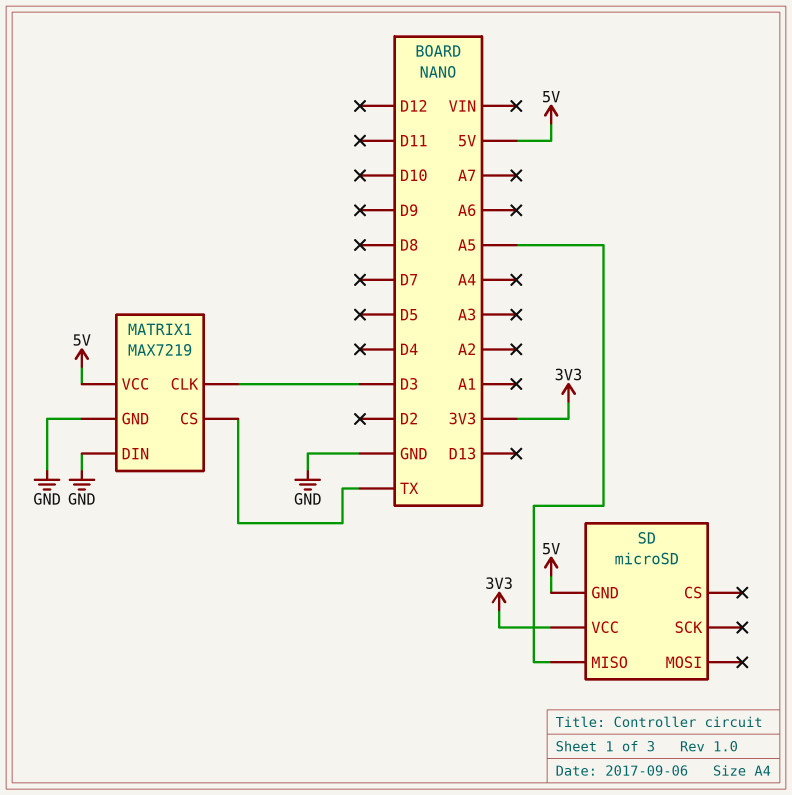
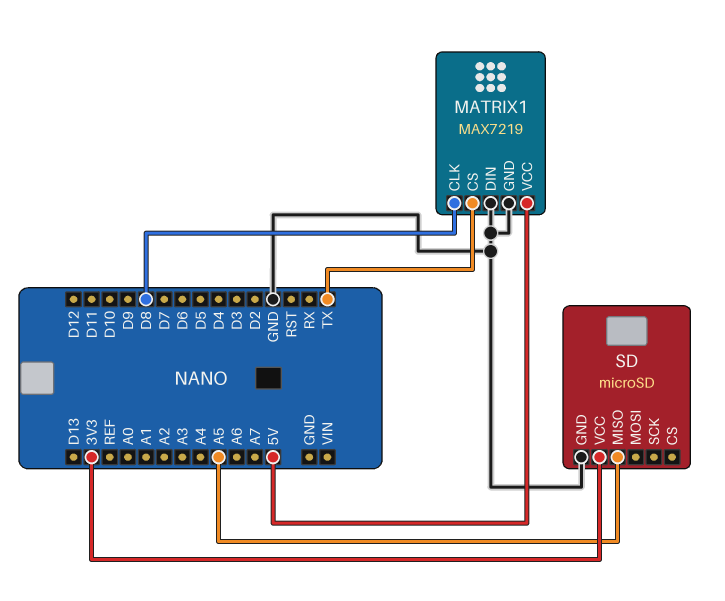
MATRIX1 pin CLK: D3 -> D8
SD pin GND: 5V -> GND

